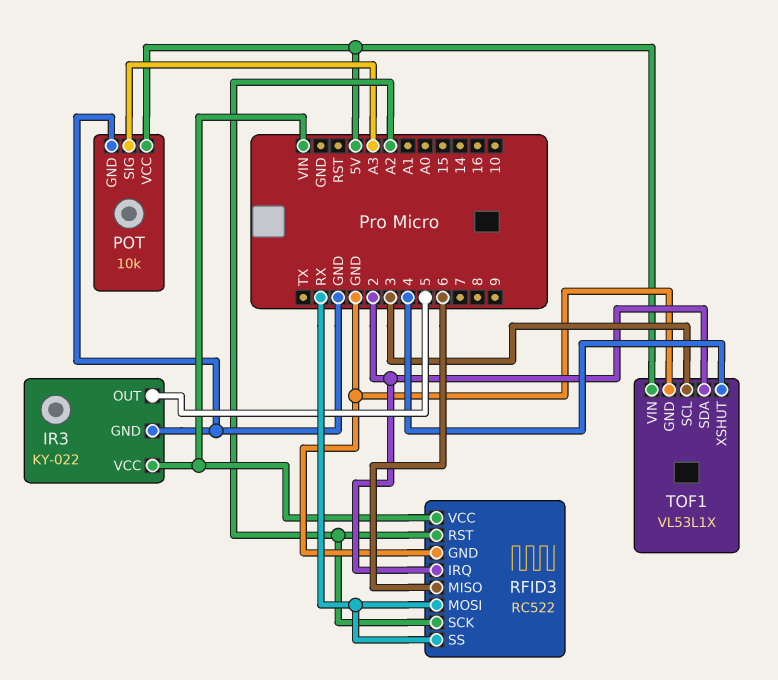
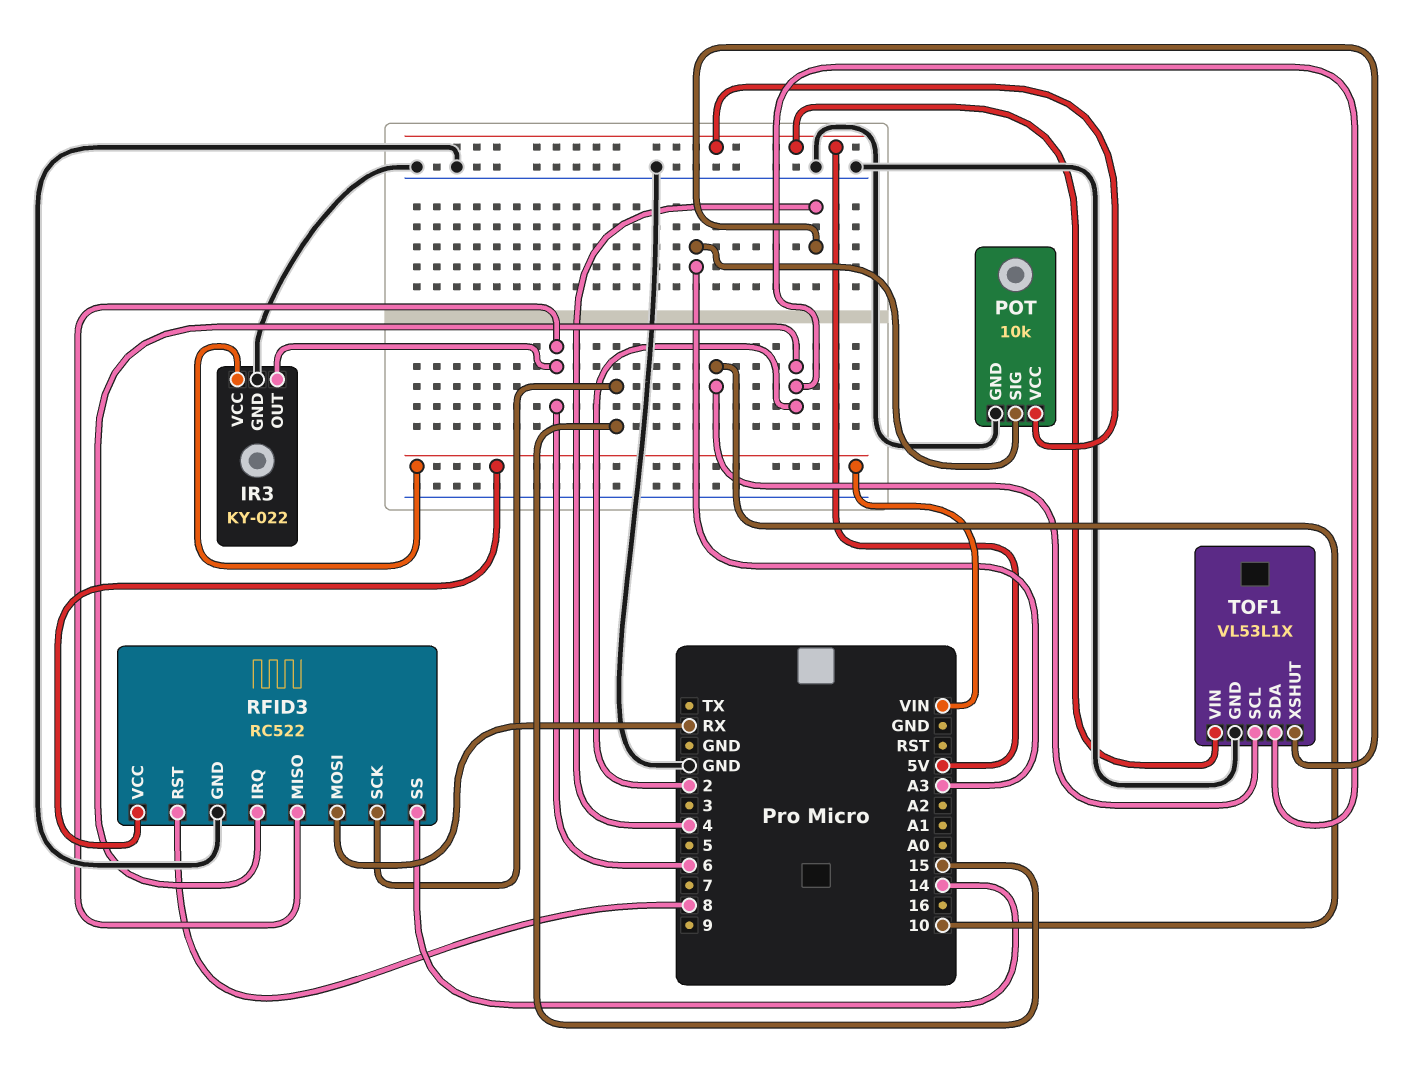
IR3 pin OUT: 5 -> 6
RFID3 pin RST: A2 -> 8
RFID3 pin SCK: A2 -> 15
RFID3 pin SS: RX -> 14
TOF1 pin SCL: 3 -> 10

